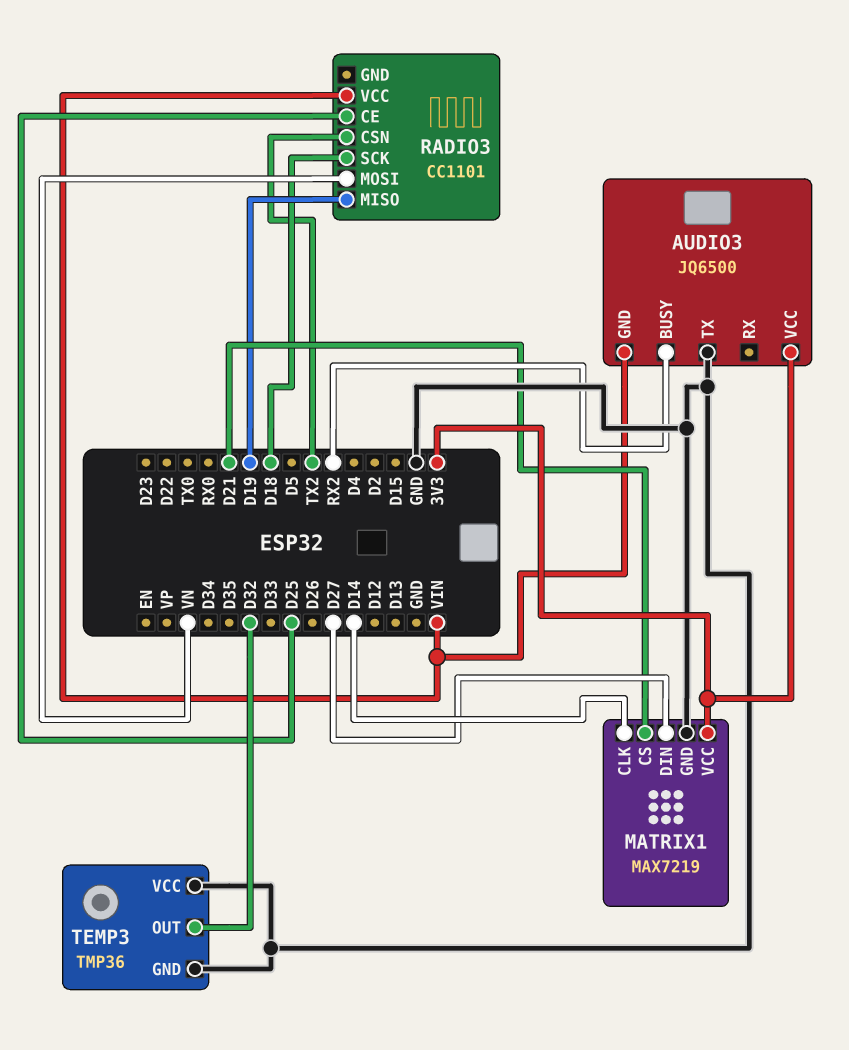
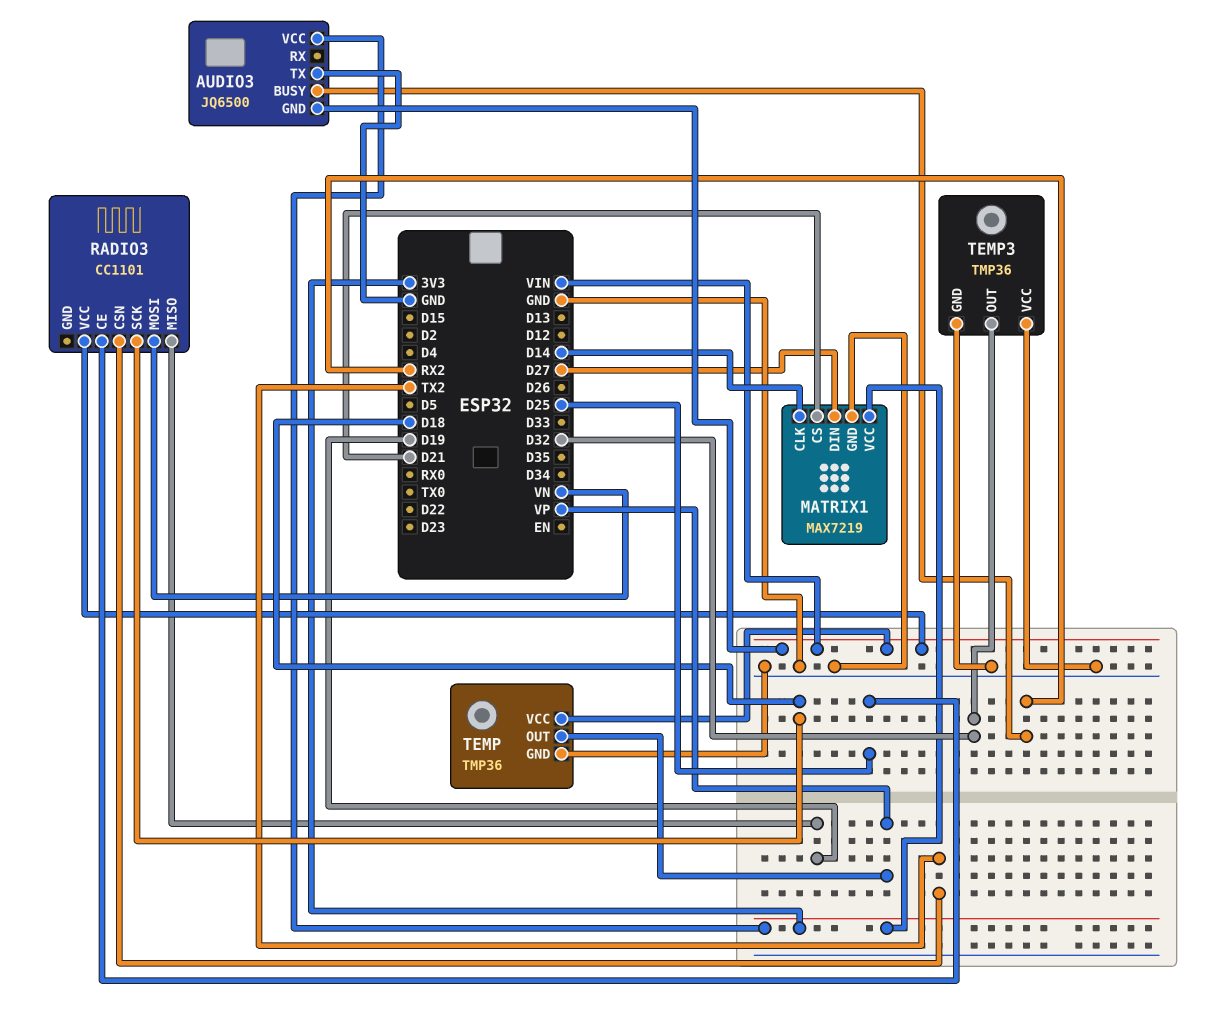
TEMP: none -> TMP36
TEMP pin GND: none -> GND
TEMP pin OUT: none -> VP
TEMP pin VCC: none -> VIN

